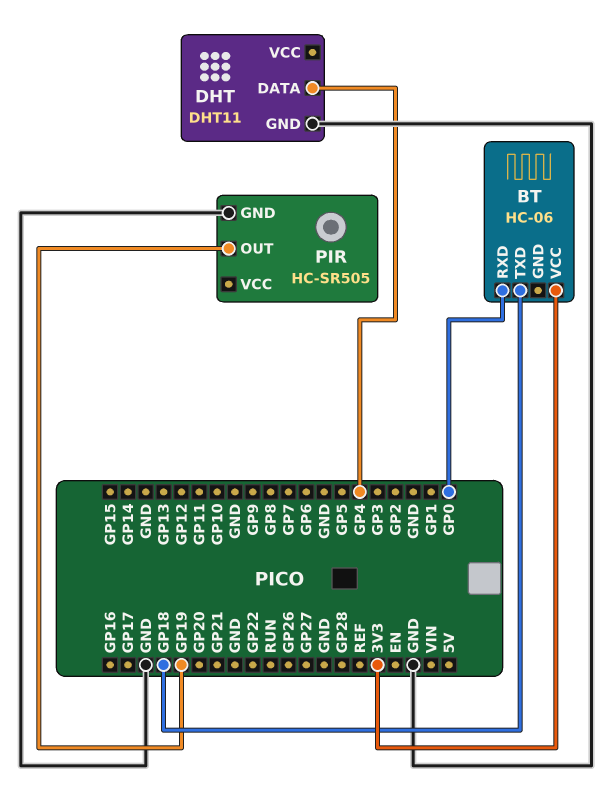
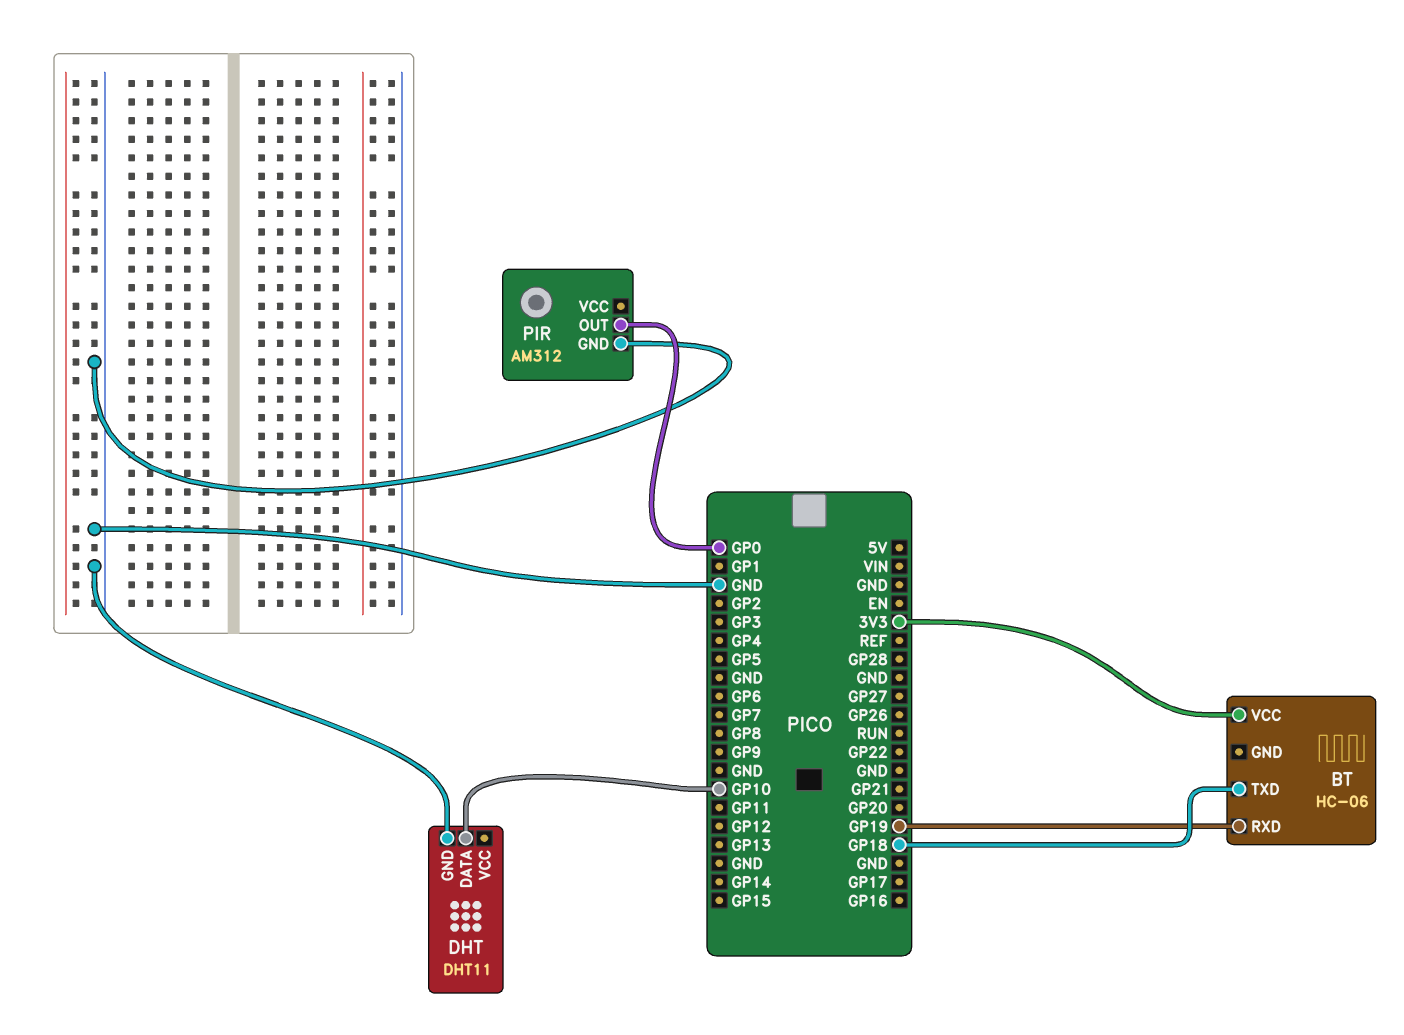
BT pin RXD: GP0 -> GP19
DHT pin DATA: GP4 -> GP10
PIR: HC-SR505 -> AM312
PIR pin OUT: GP19 -> GP0

